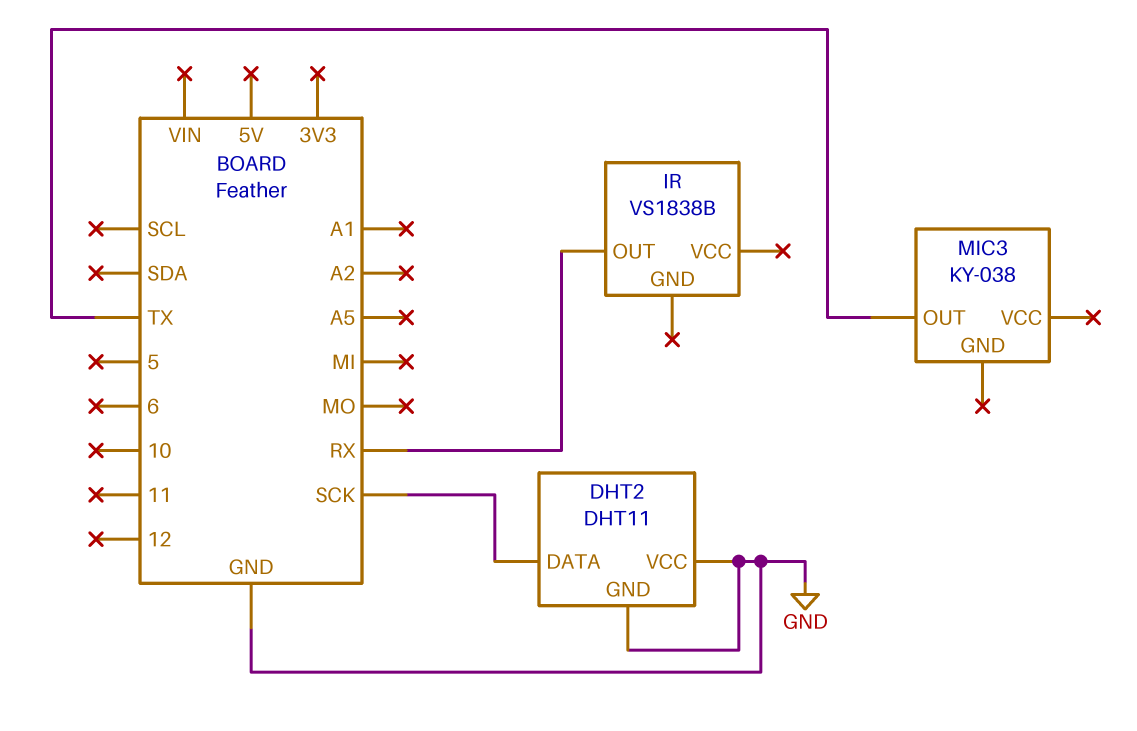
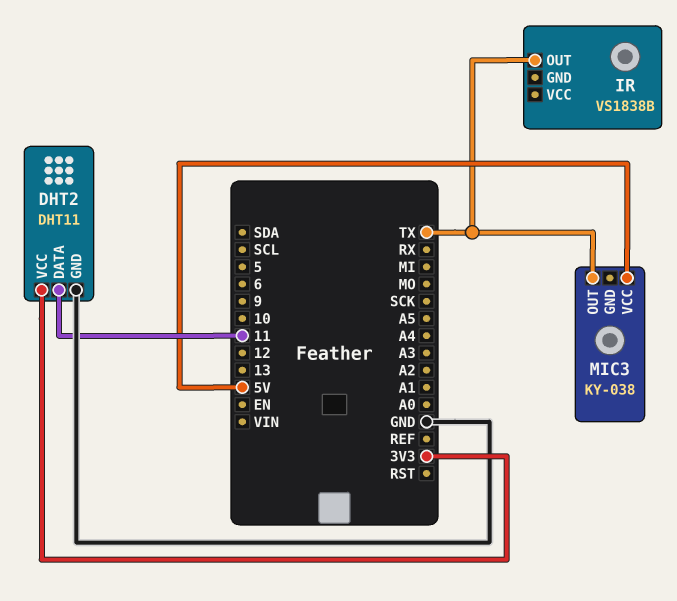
DHT2 pin DATA: SCK -> 11
DHT2 pin VCC: GND -> 3V3
IR pin OUT: RX -> TX
MIC3 pin VCC: none -> 5V

